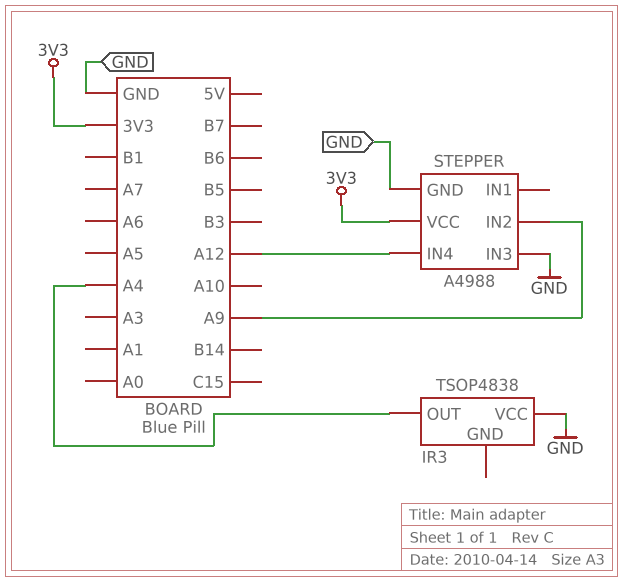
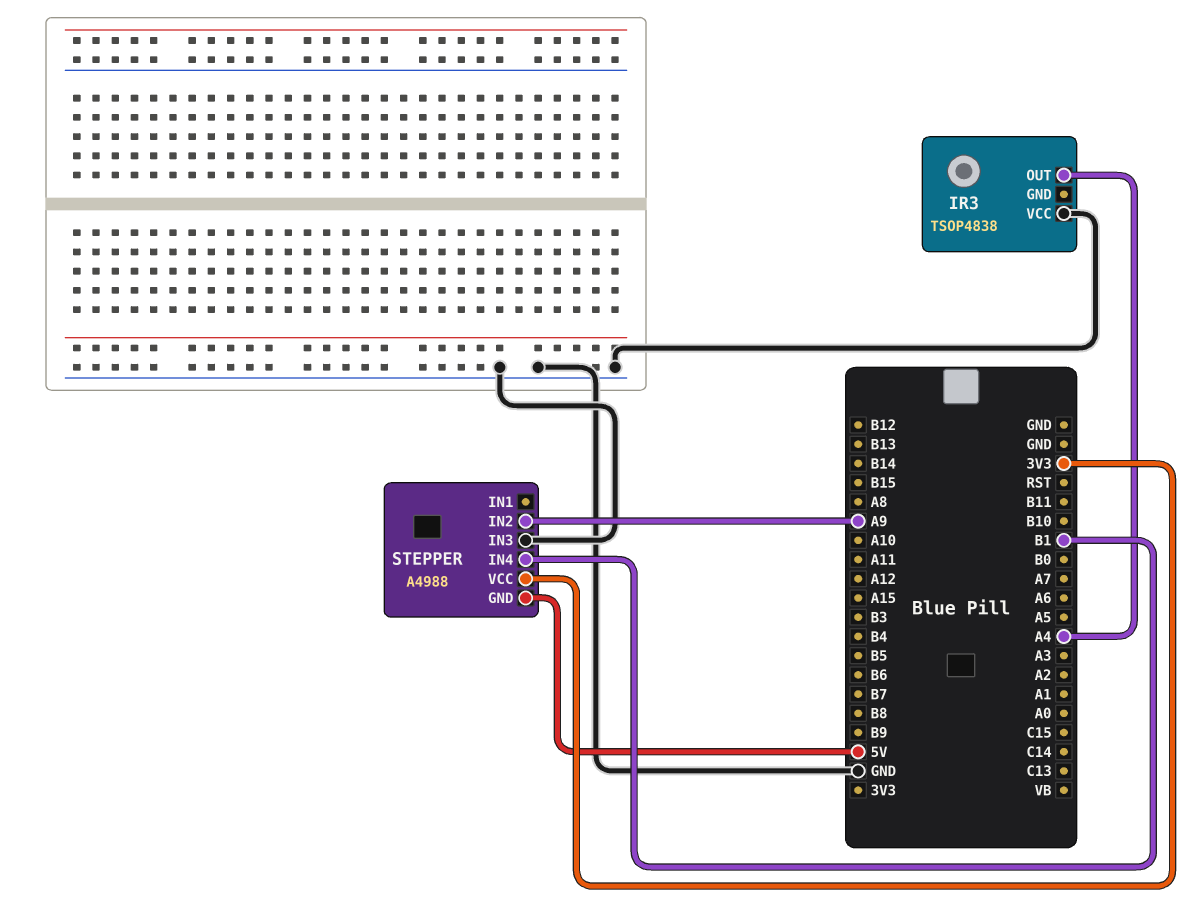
STEPPER pin GND: GND -> 5V
STEPPER pin IN4: A12 -> B1

